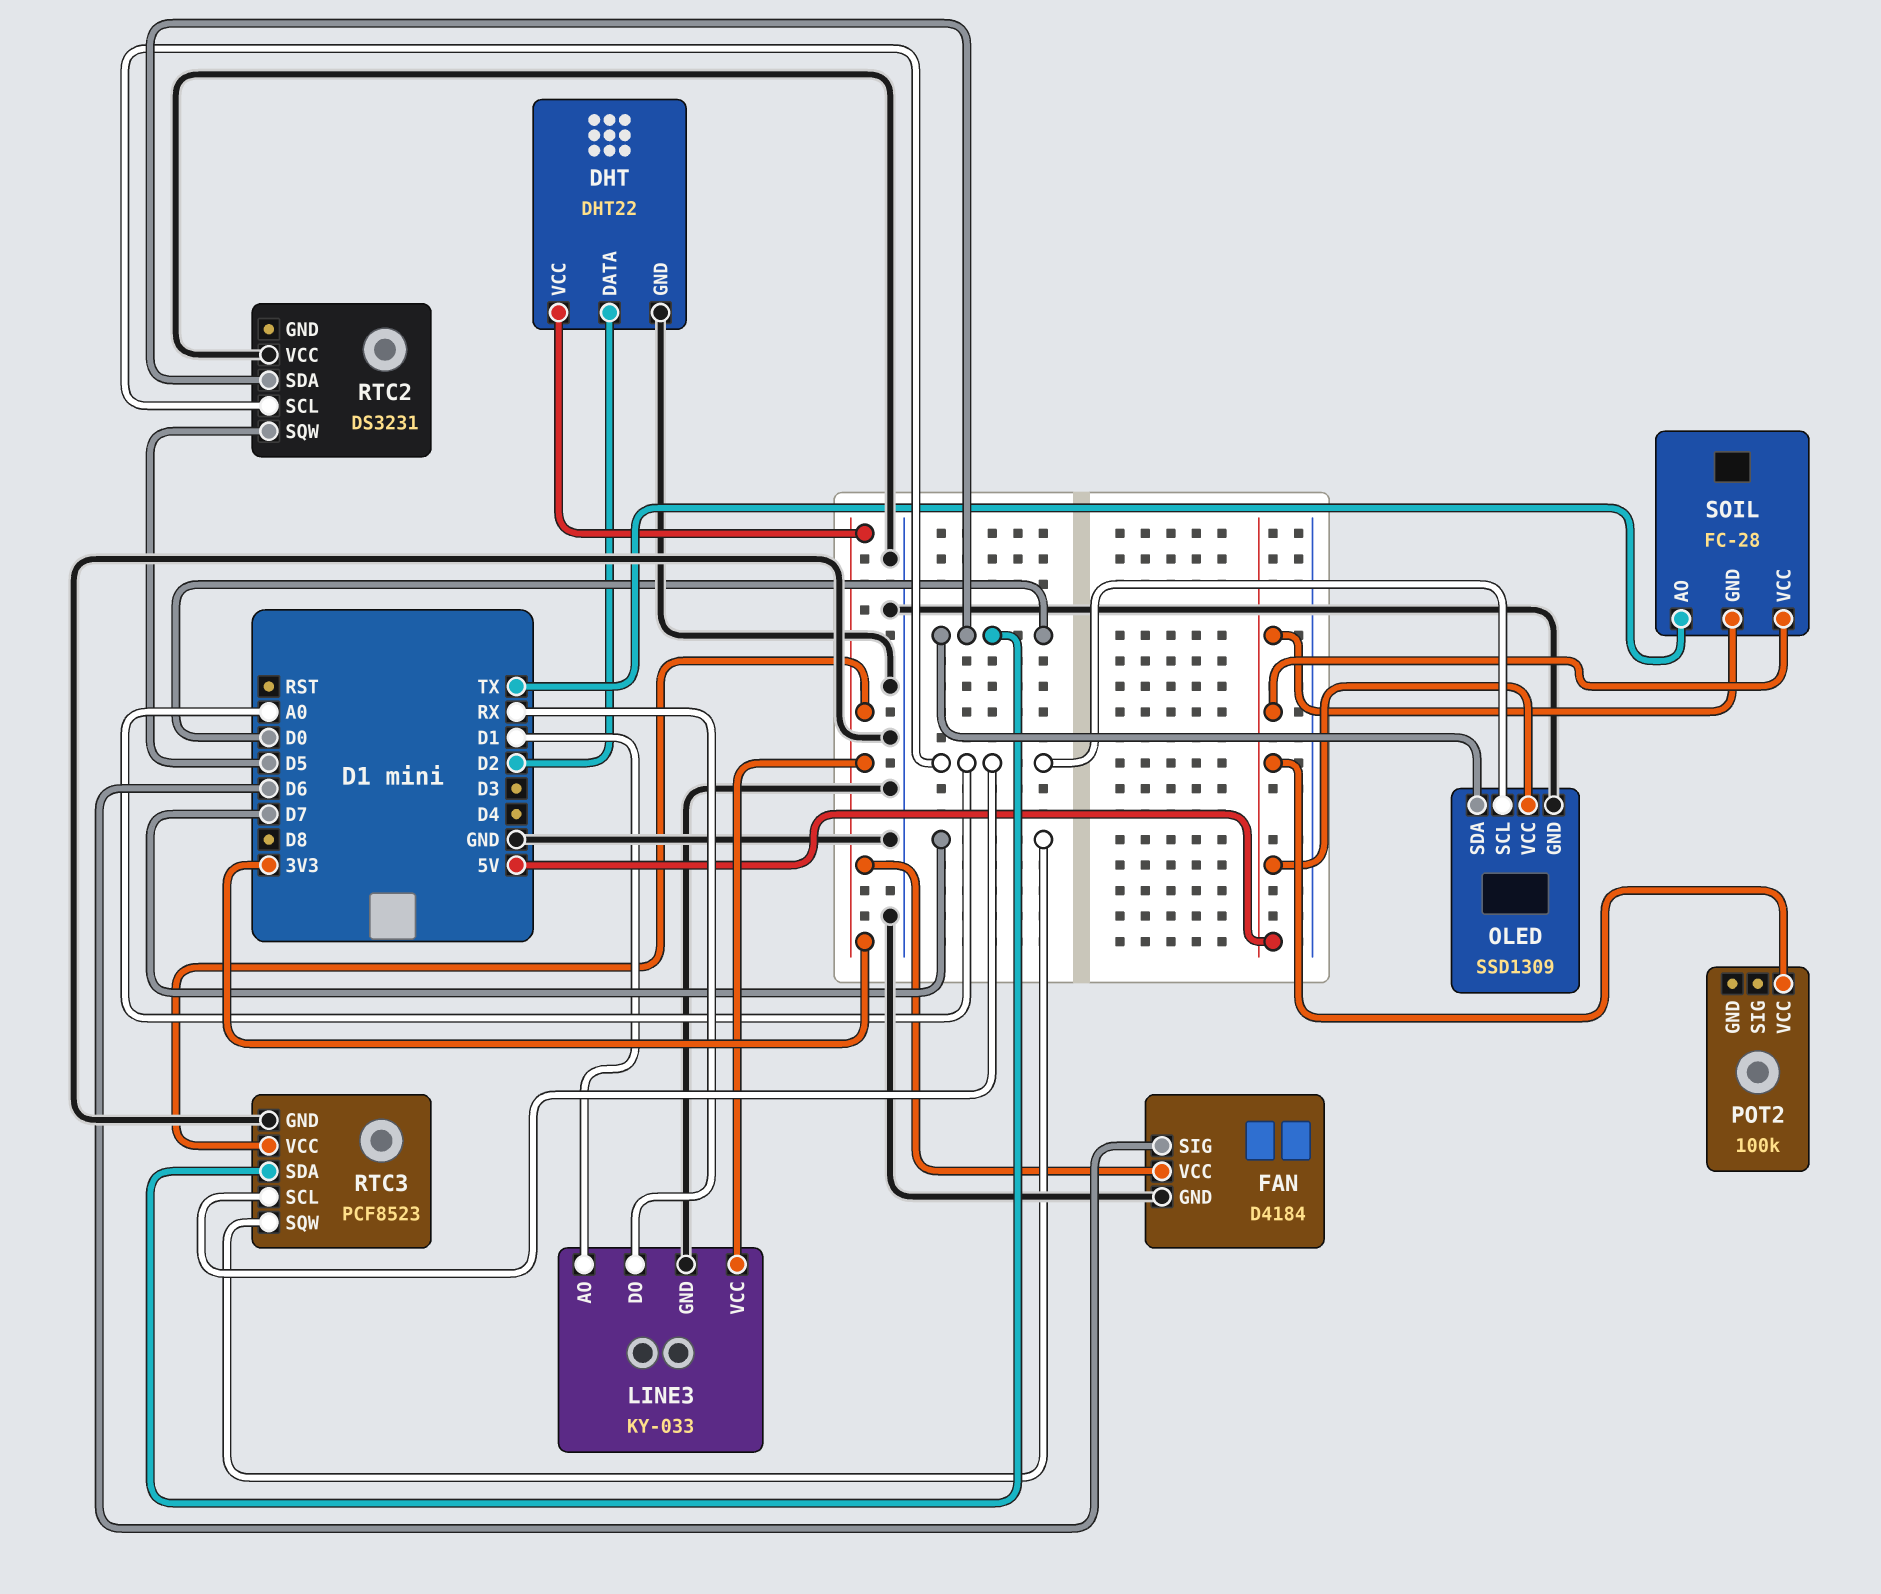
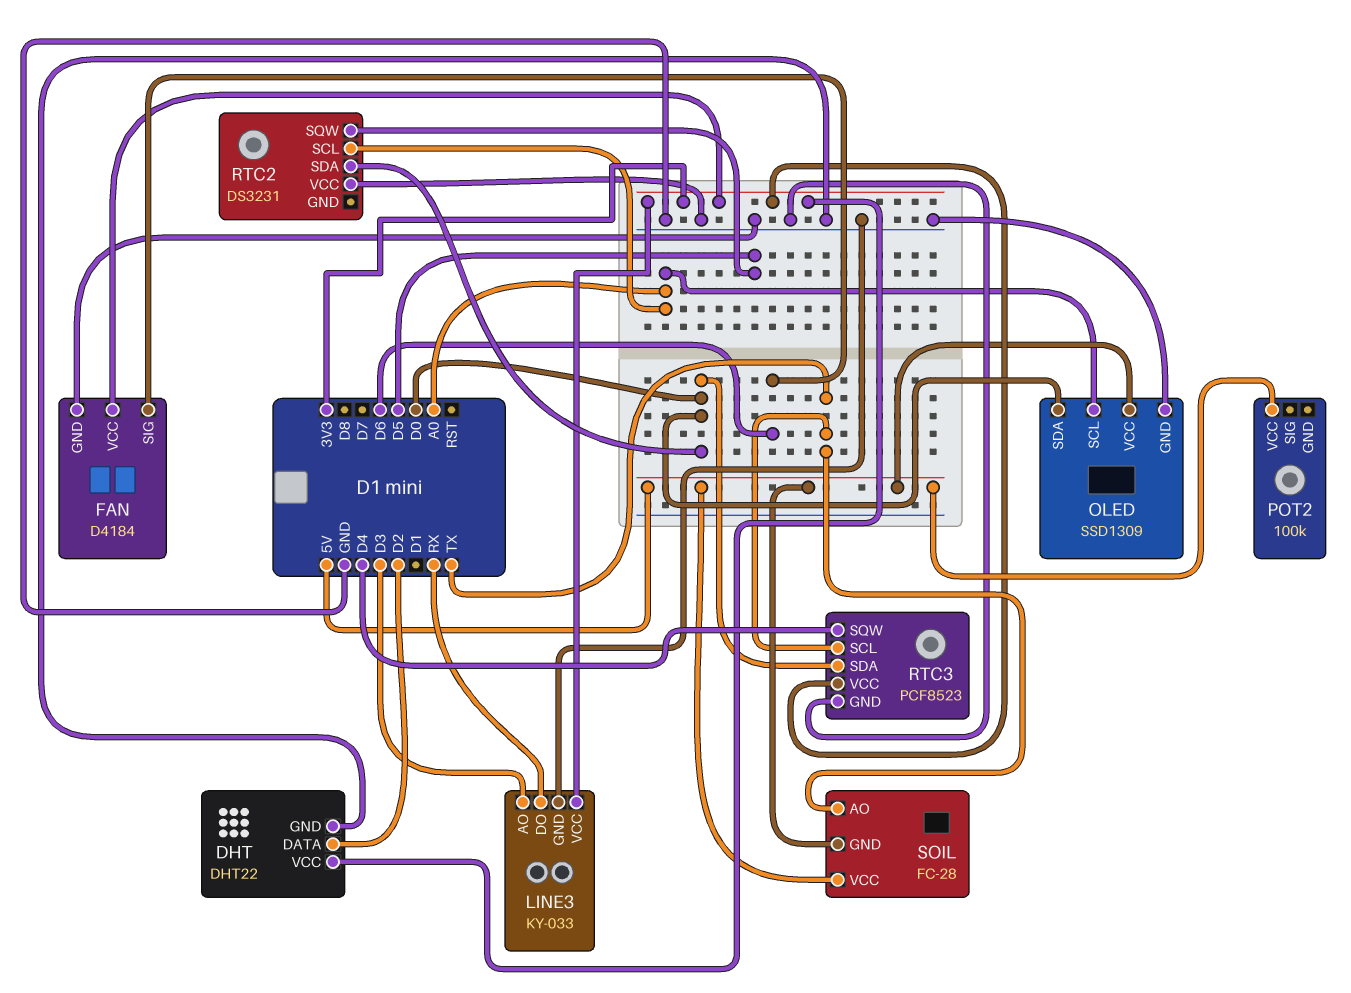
LINE3 pin AO: D1 -> D3
RTC3 pin SCL: A0 -> TX
RTC3 pin SQW: D7 -> D4

